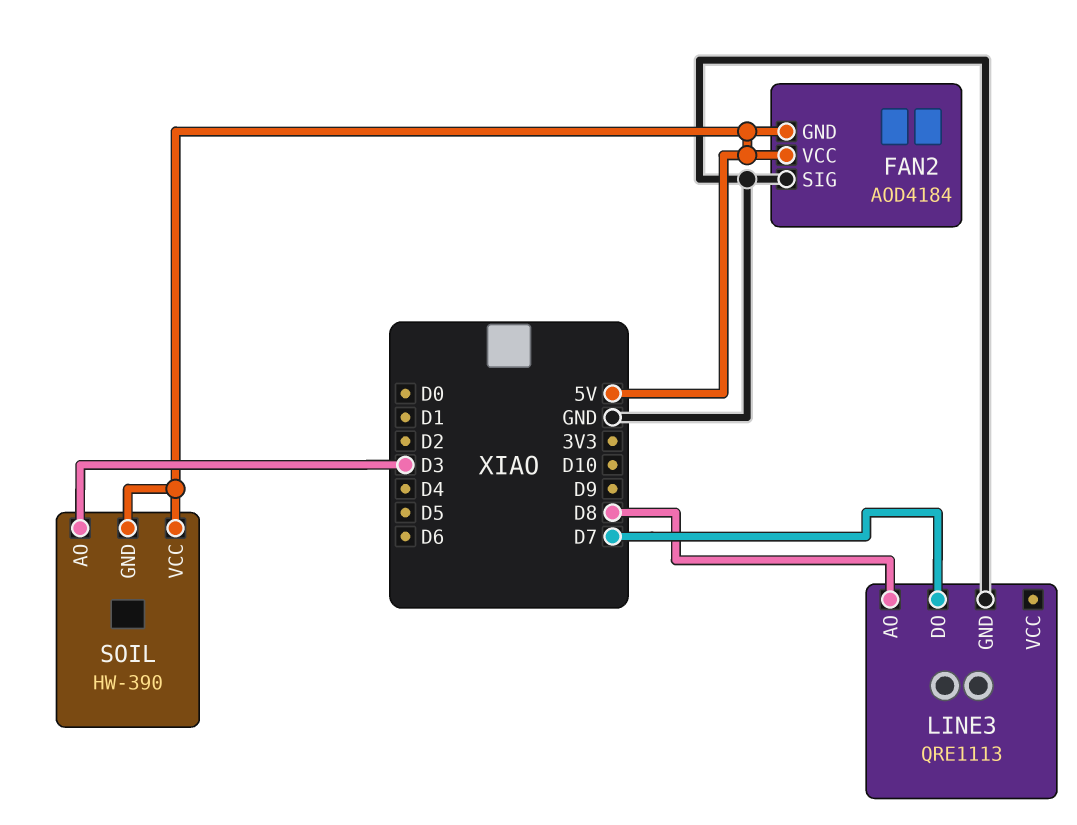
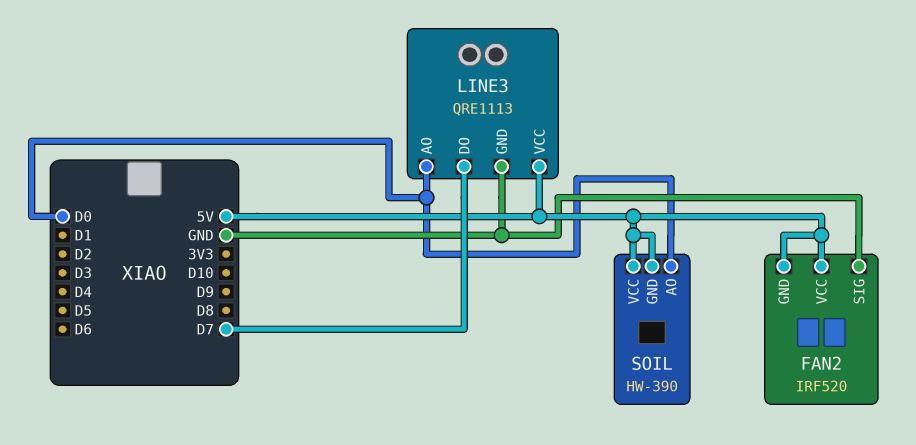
FAN2: AOD4184 -> IRF520
LINE3 pin AO: D8 -> D0
LINE3 pin VCC: none -> 5V
SOIL pin AO: D3 -> D0

